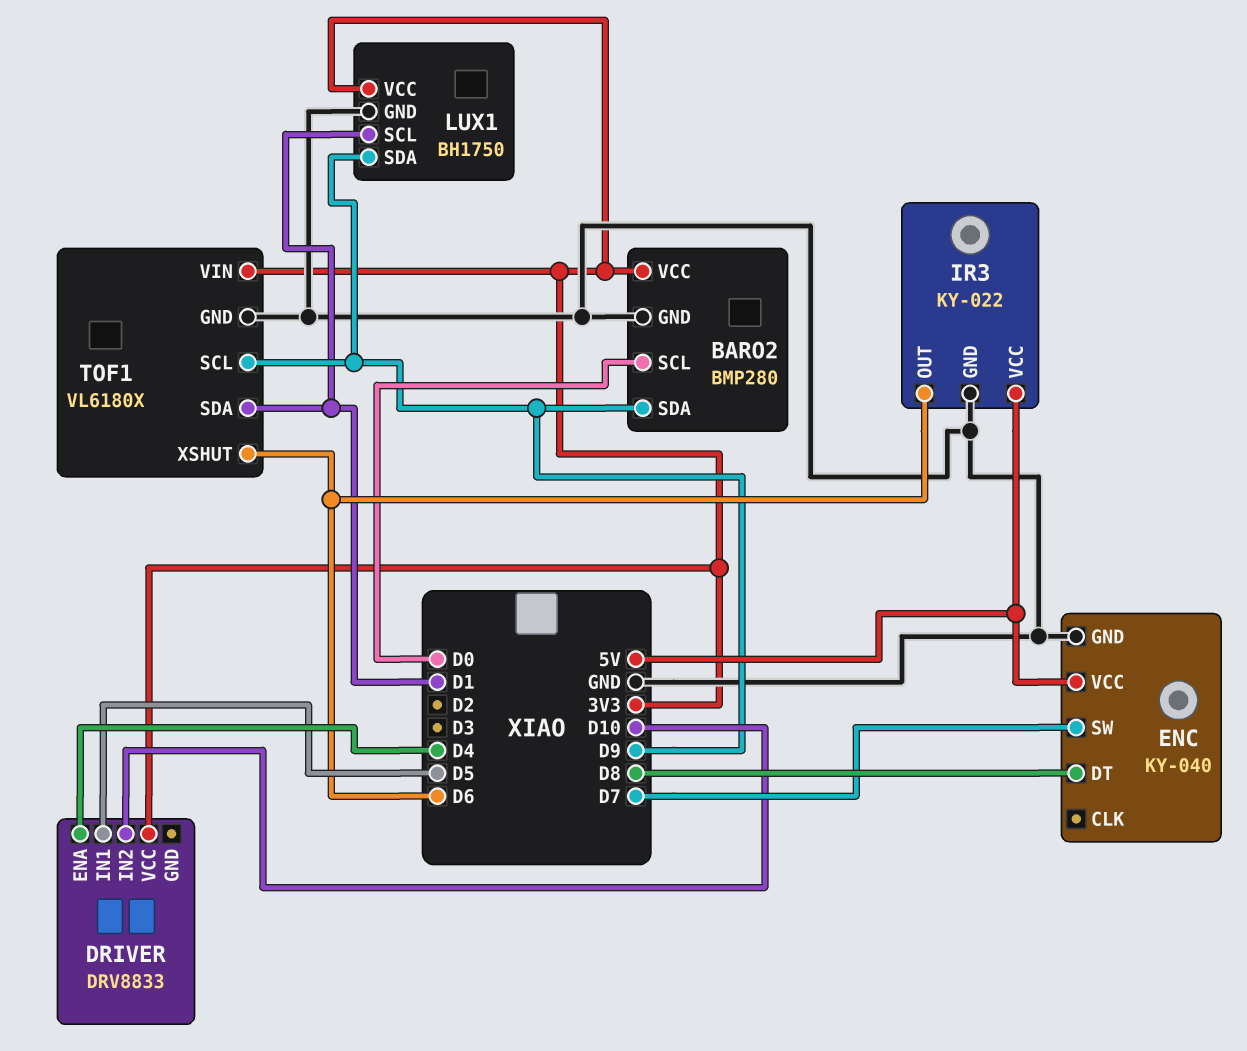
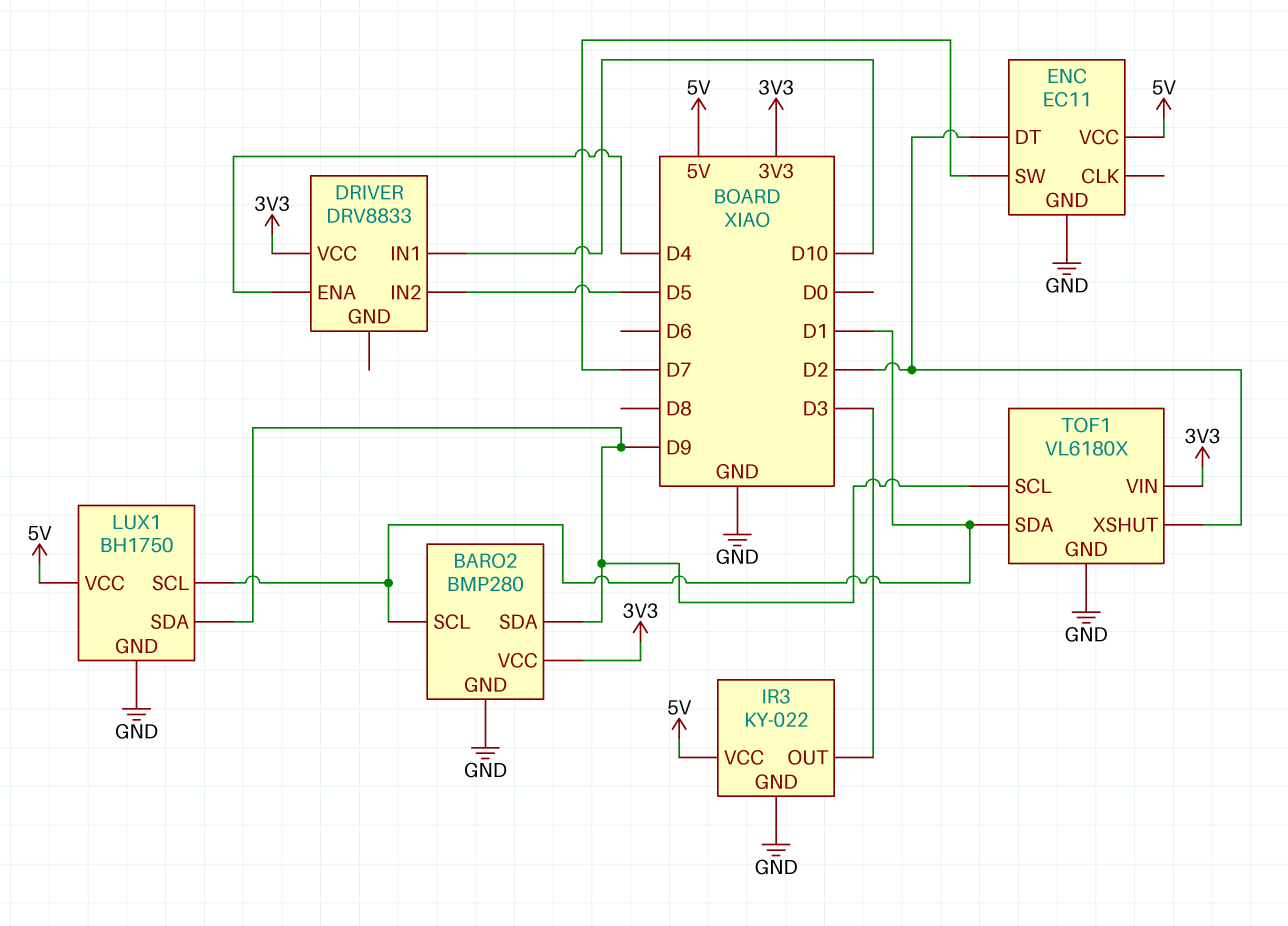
BARO2 pin SCL: D0 -> D1
DRIVER pin IN1: D5 -> D10
DRIVER pin IN2: D10 -> D5
ENC: KY-040 -> EC11
ENC pin DT: D8 -> D2
IR3 pin OUT: D6 -> D3
LUX1 pin VCC: 3V3 -> 5V
TOF1 pin XSHUT: D6 -> D2

